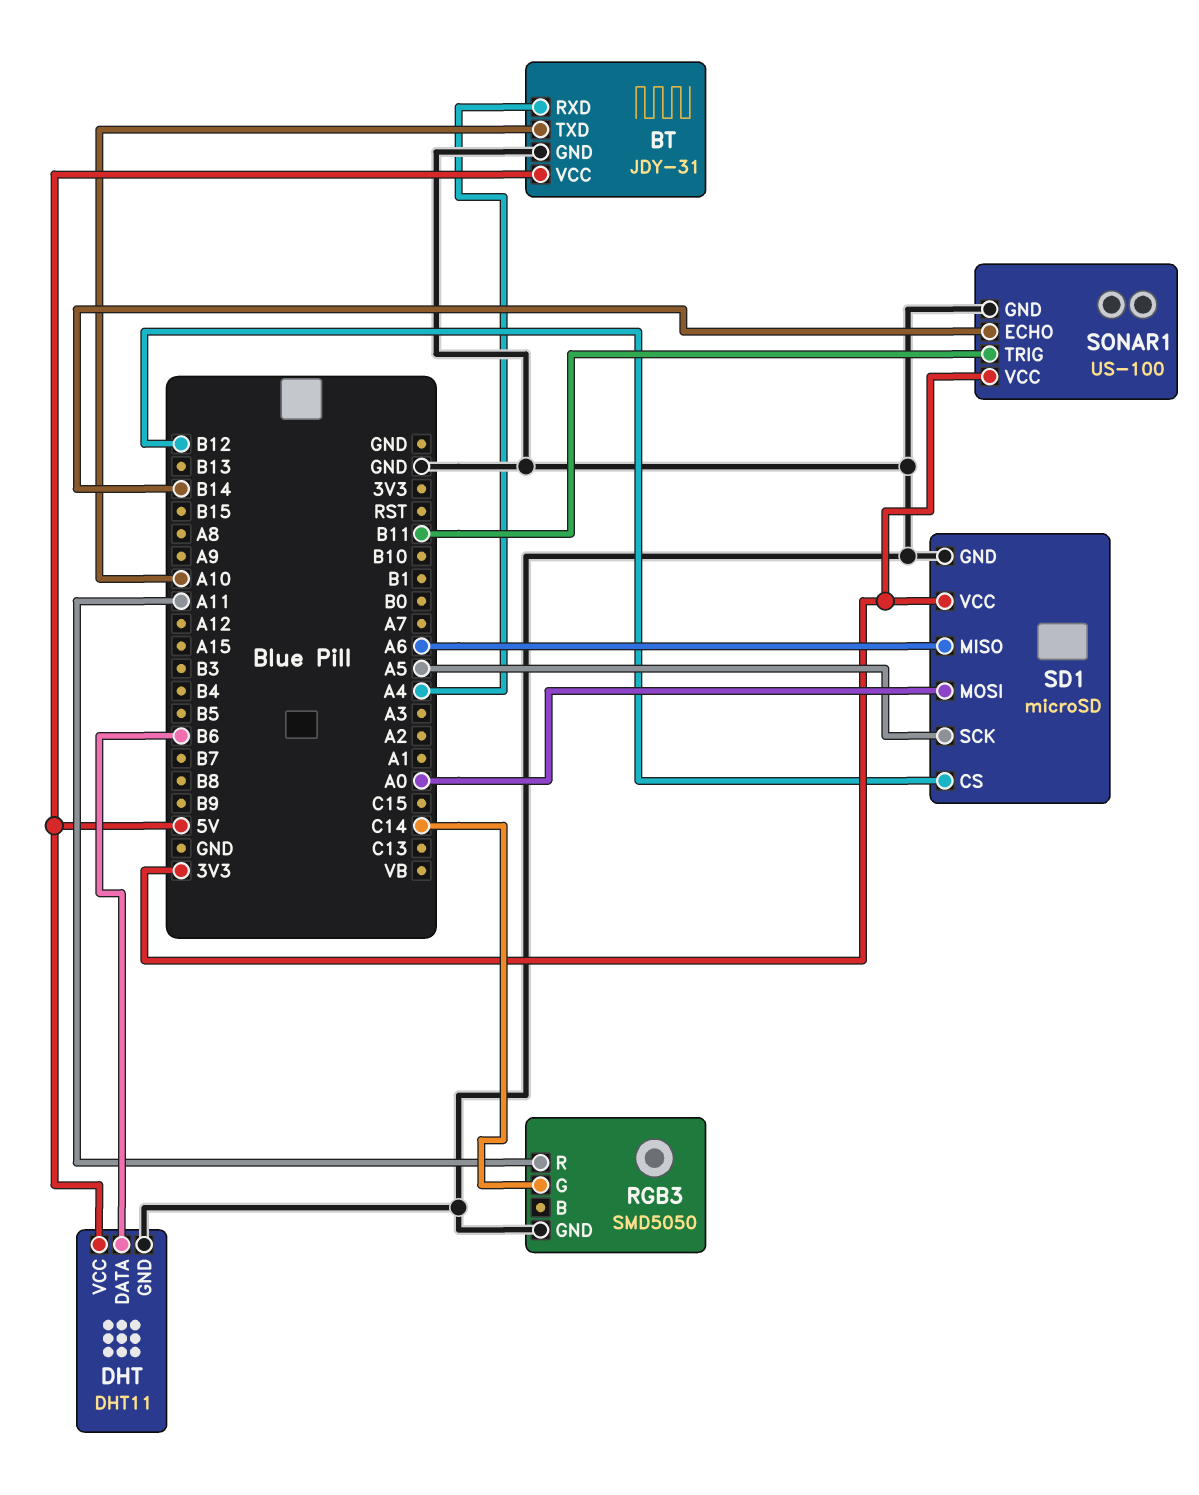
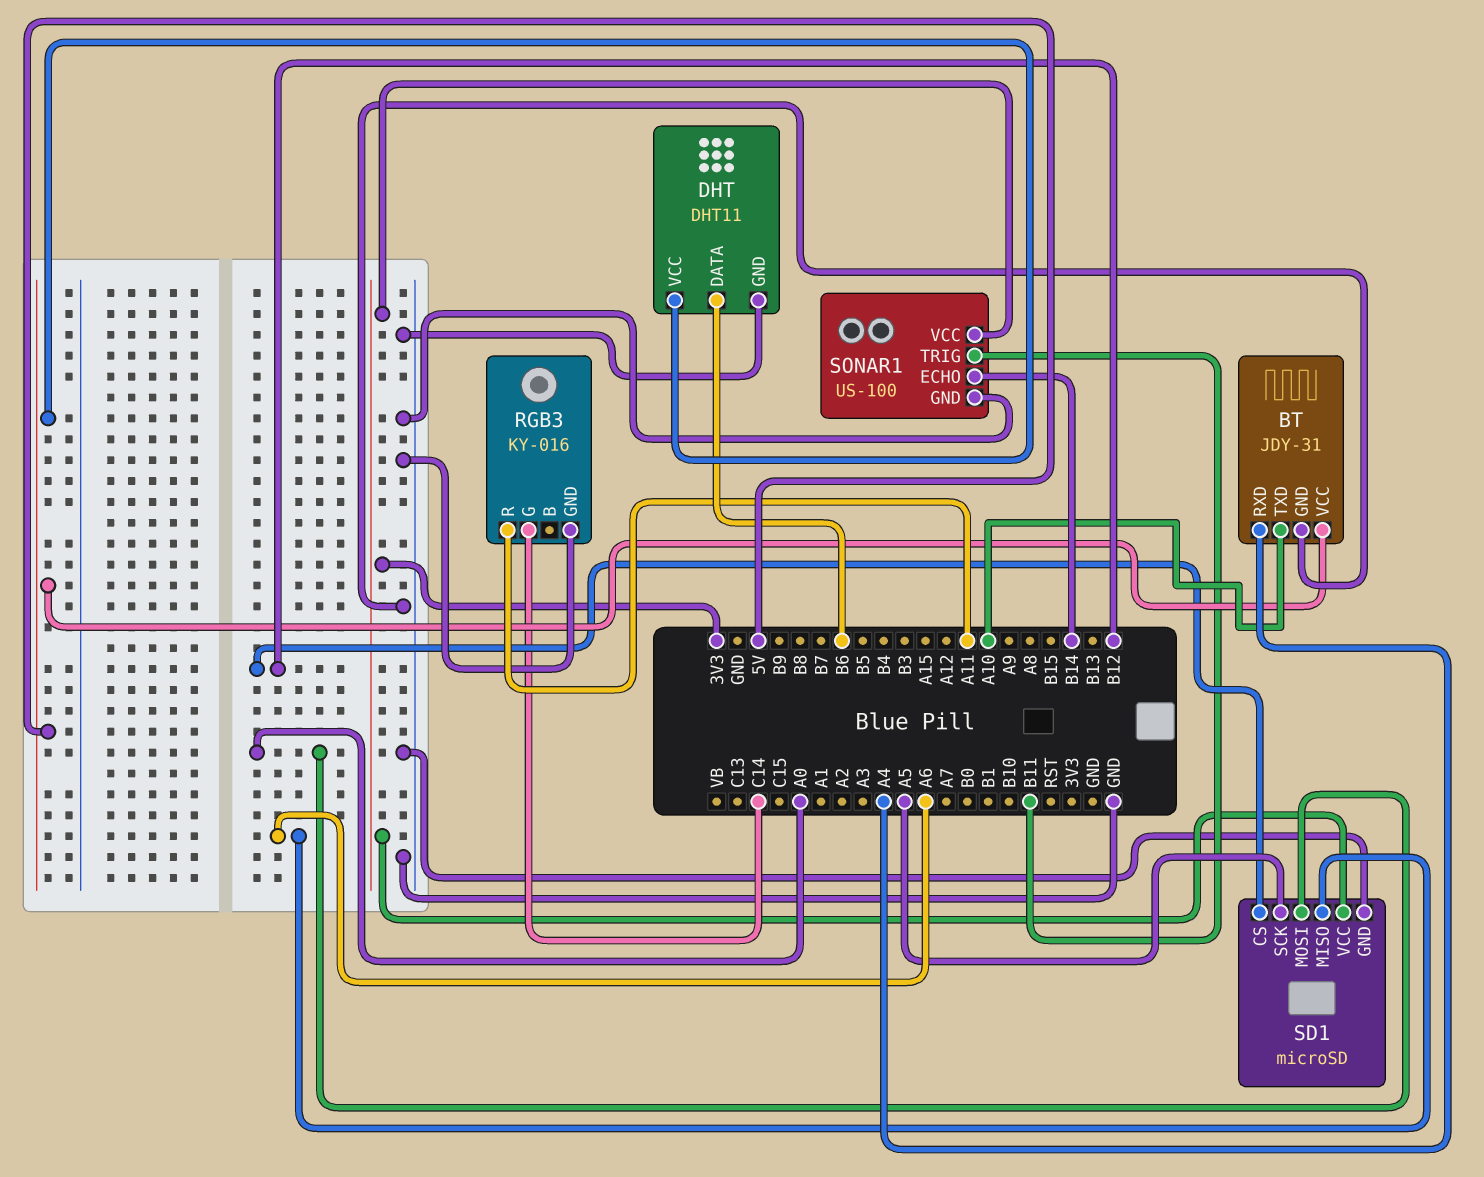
RGB3: SMD5050 -> KY-016

